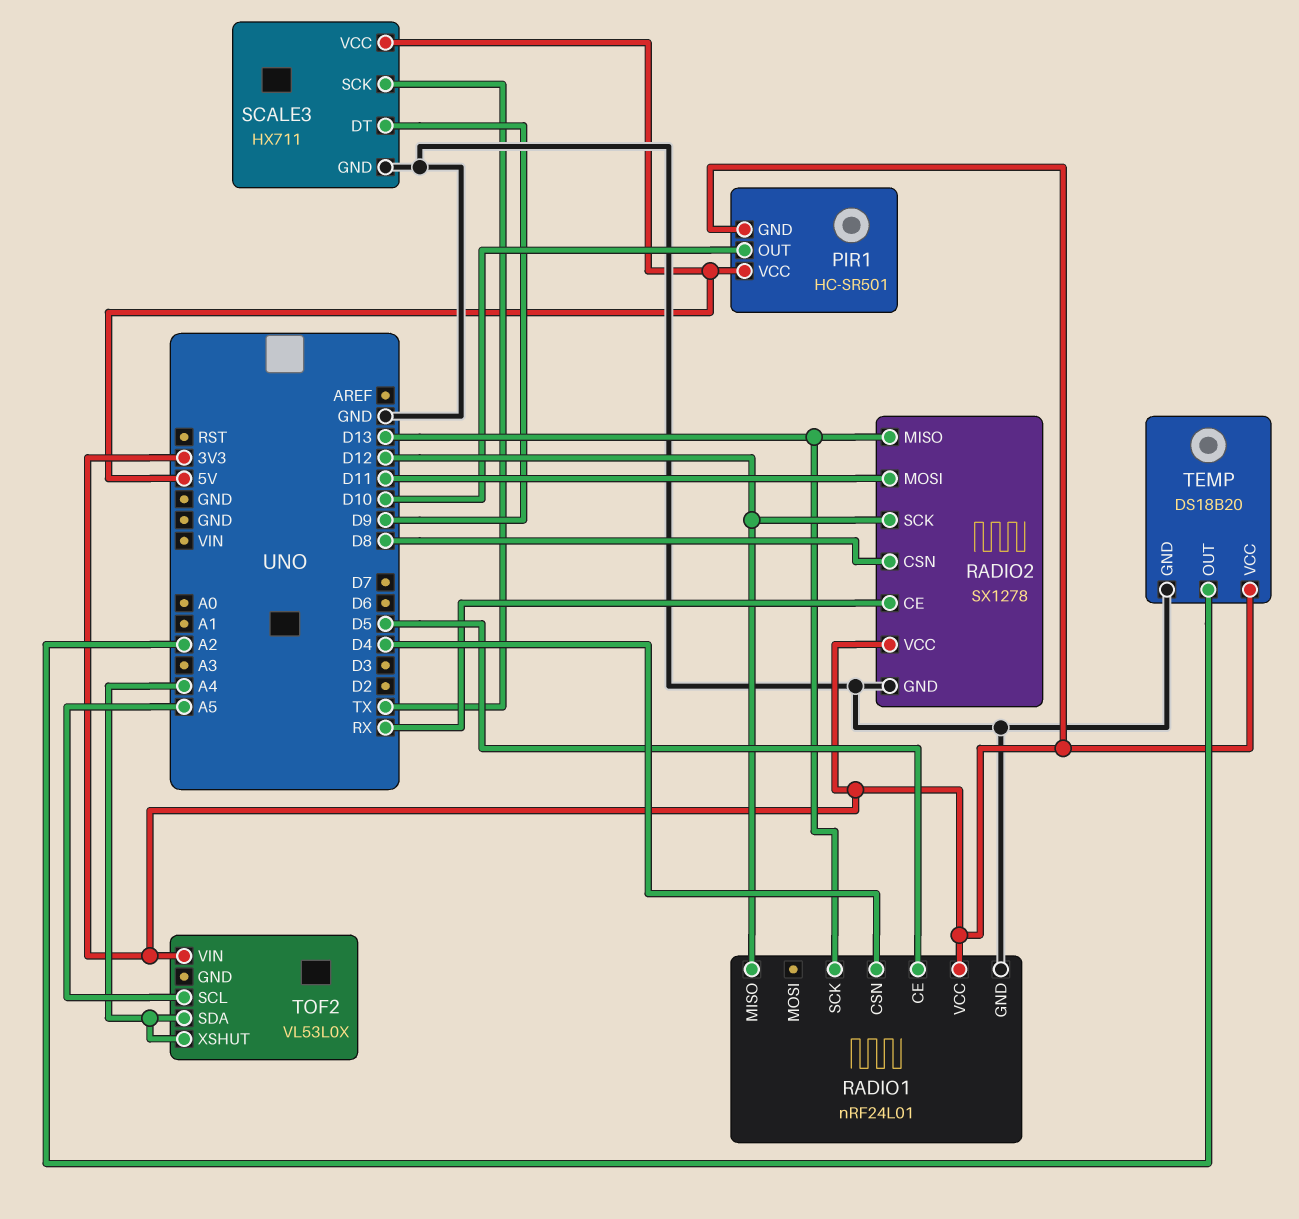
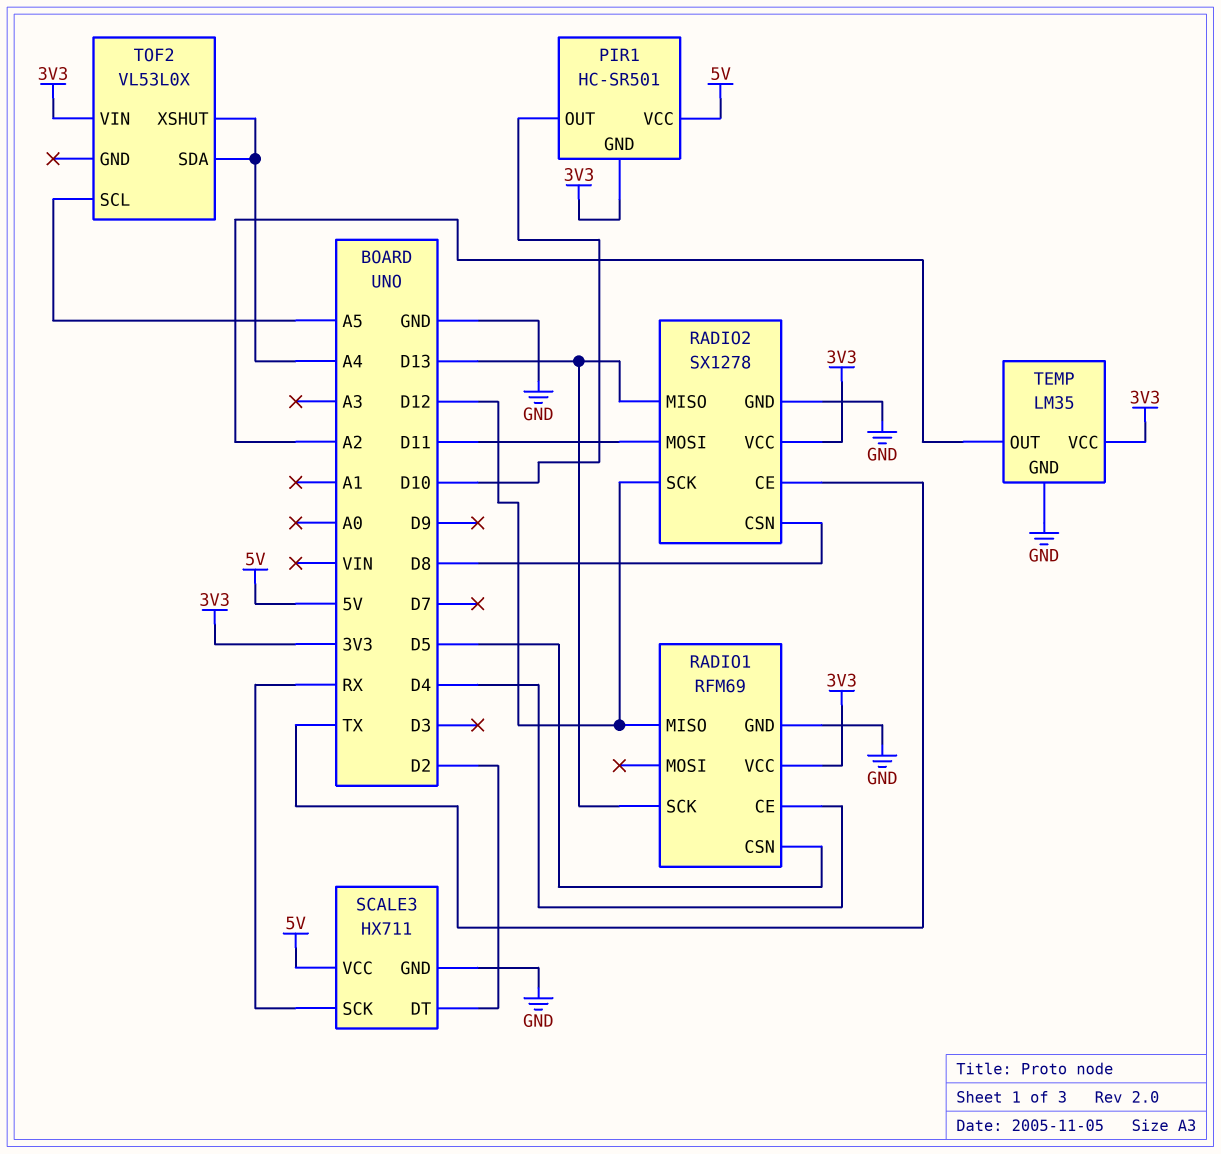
RADIO1: nRF24L01 -> RFM69
RADIO1 pin CE: D5 -> D4
RADIO1 pin CSN: D4 -> D5
RADIO2 pin CE: RX -> TX
SCALE3 pin DT: D9 -> D2
SCALE3 pin SCK: TX -> RX
TEMP: DS18B20 -> LM35

